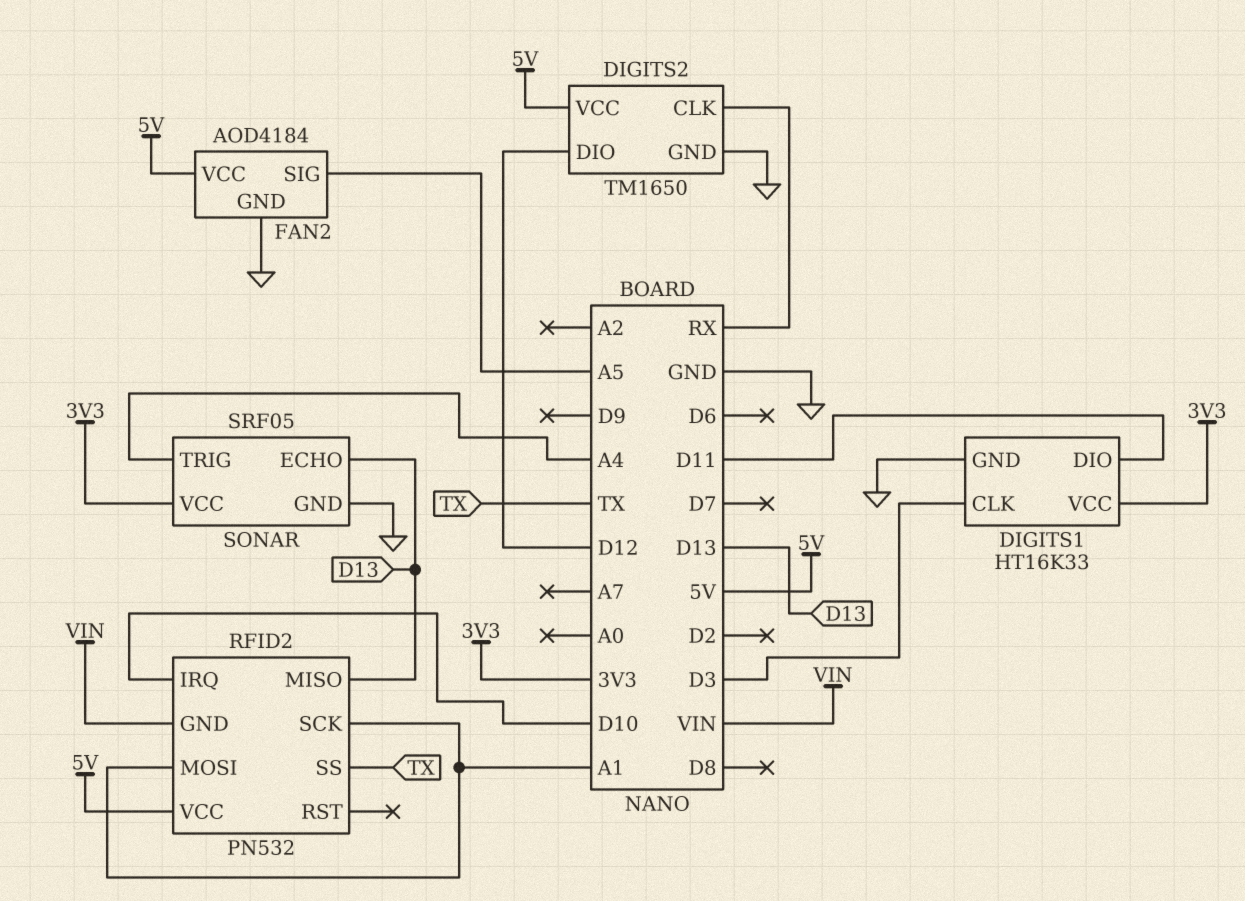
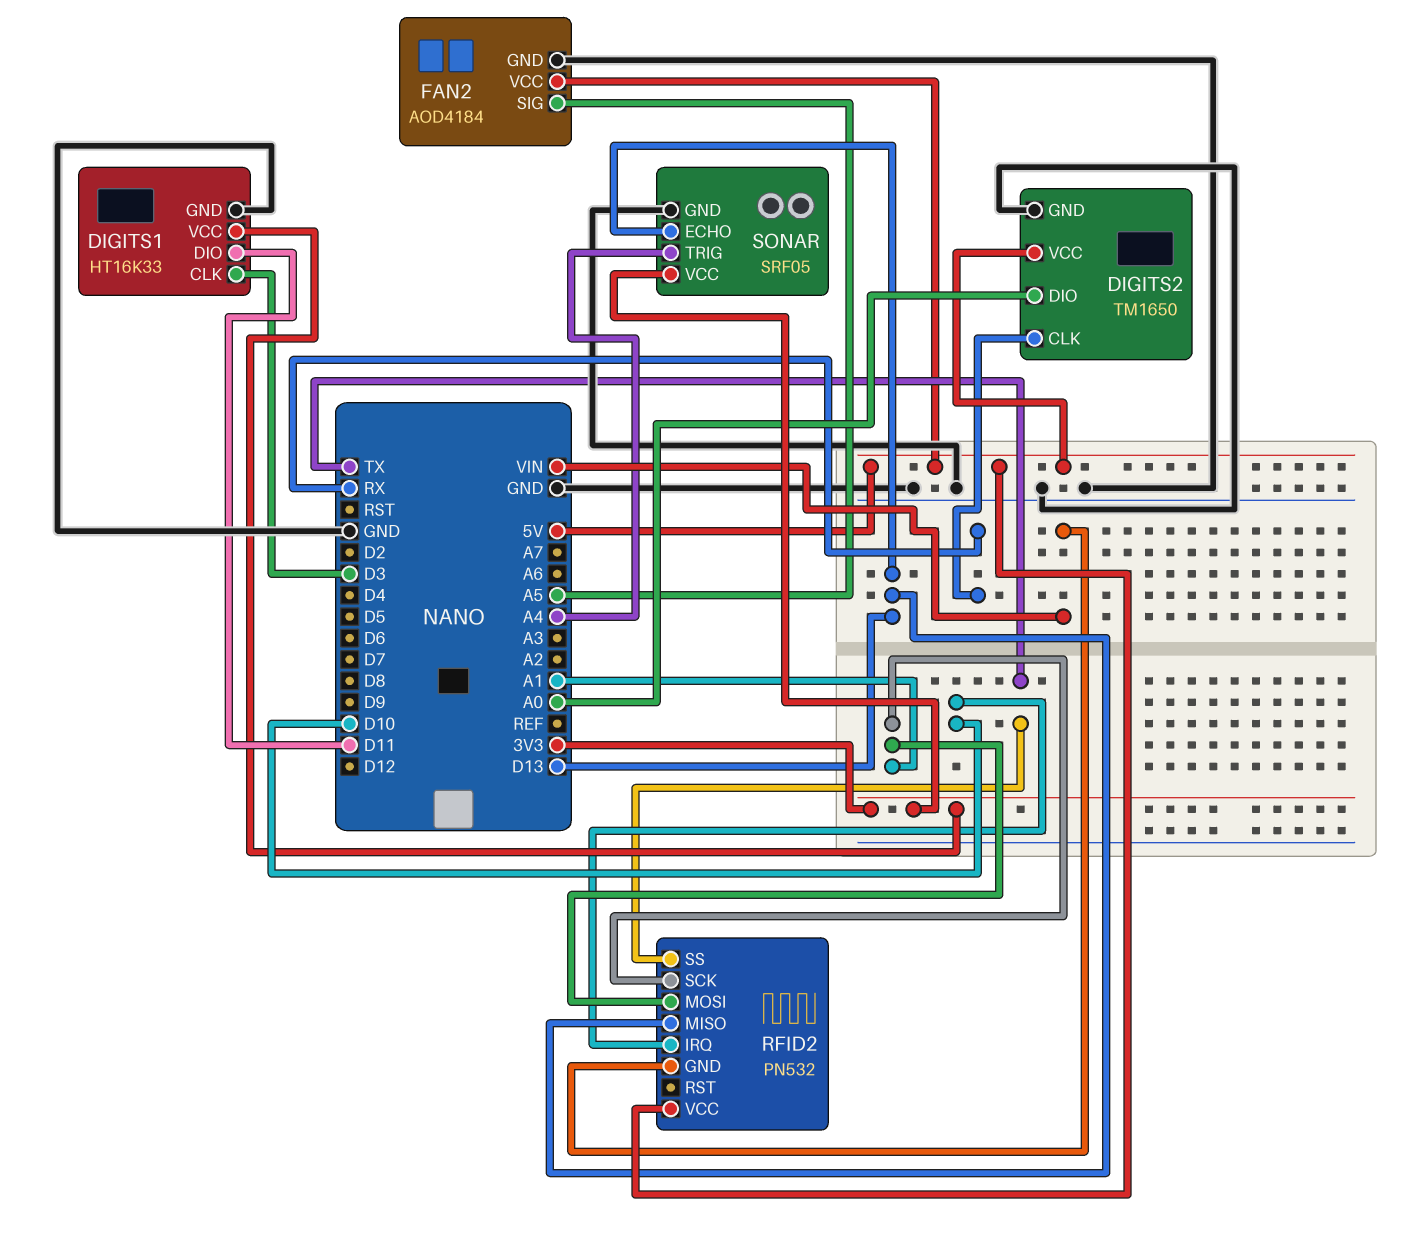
DIGITS2 pin DIO: D12 -> A0

